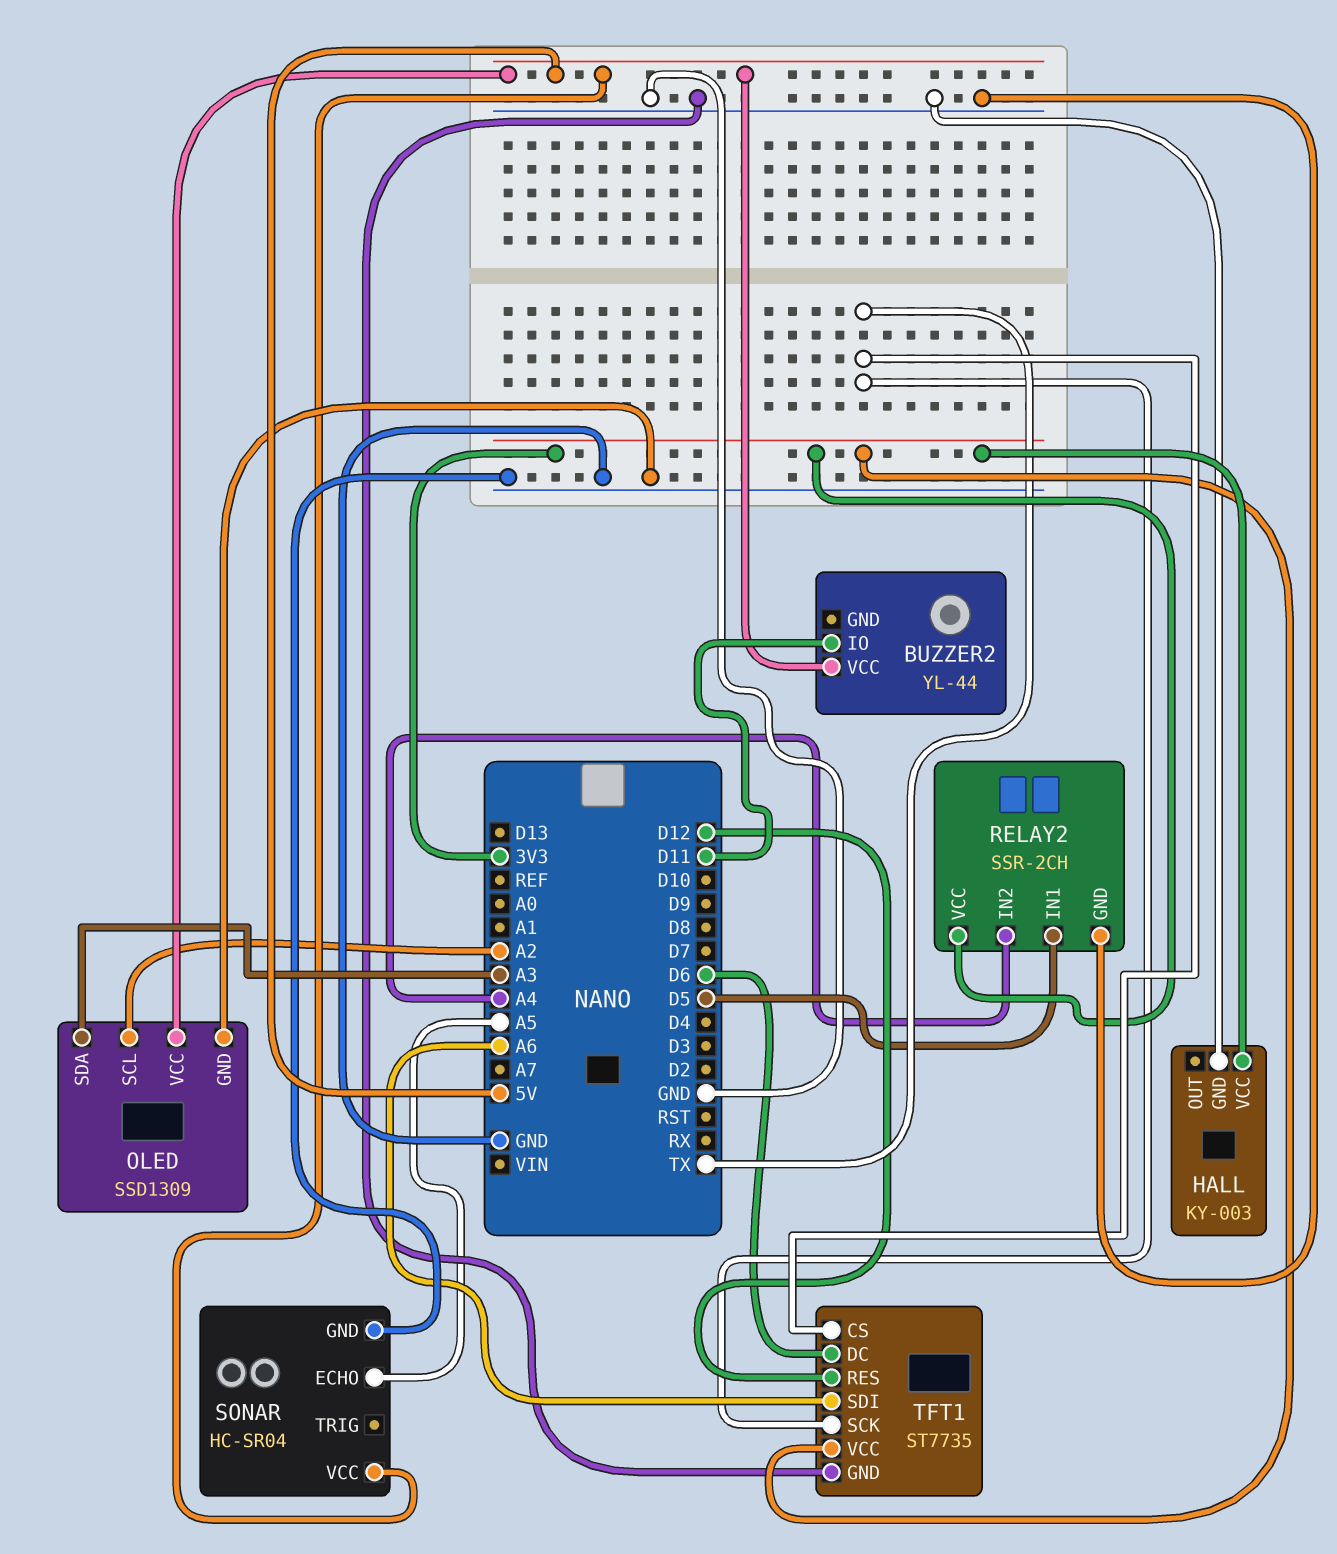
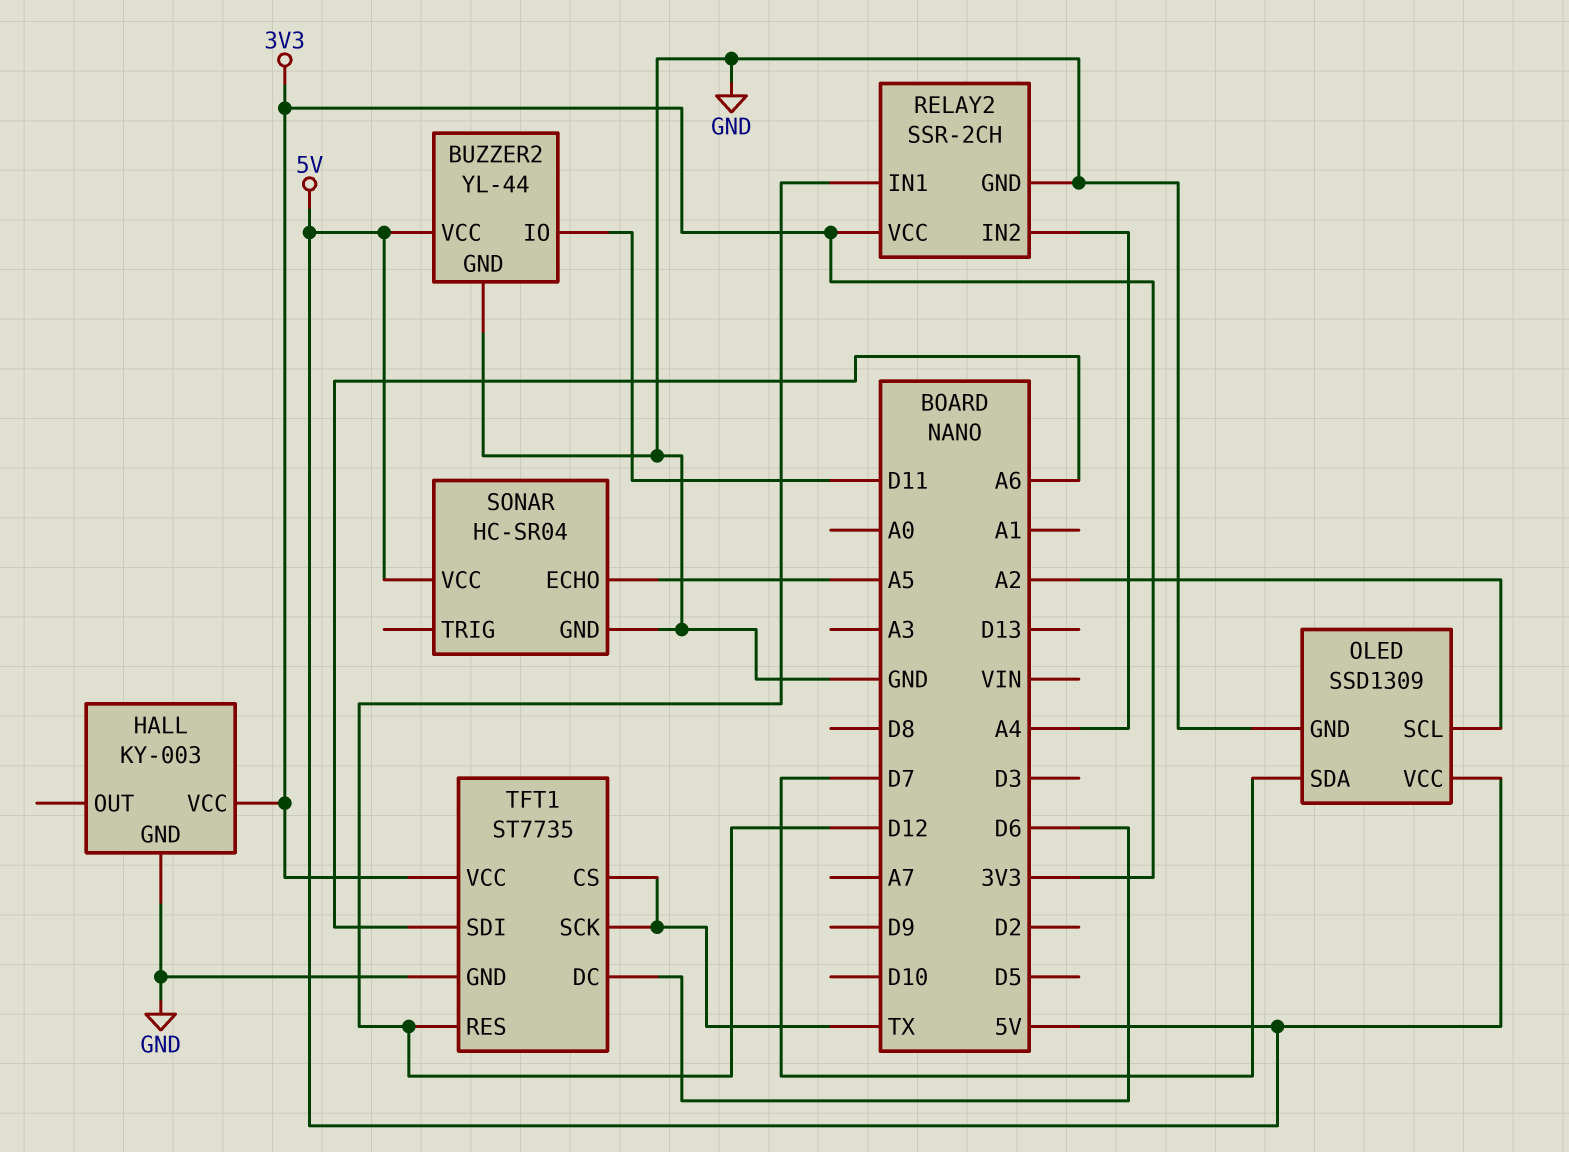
BUZZER2 pin GND: none -> GND
OLED pin SDA: A3 -> D7
RELAY2 pin IN1: D5 -> D12

